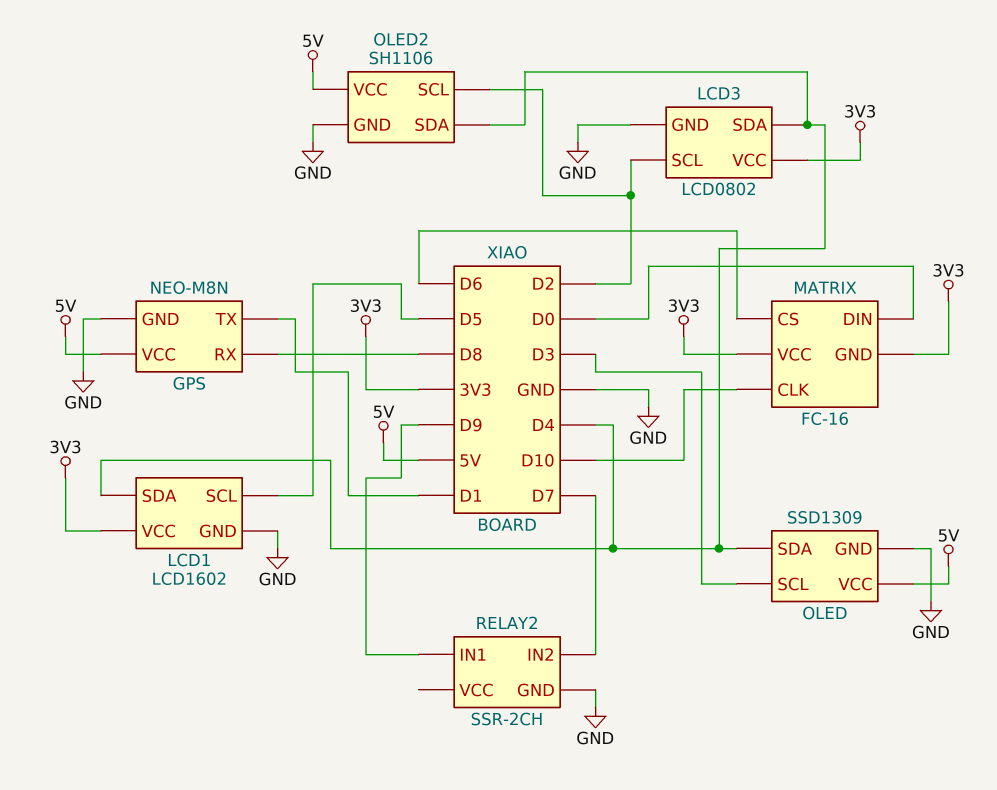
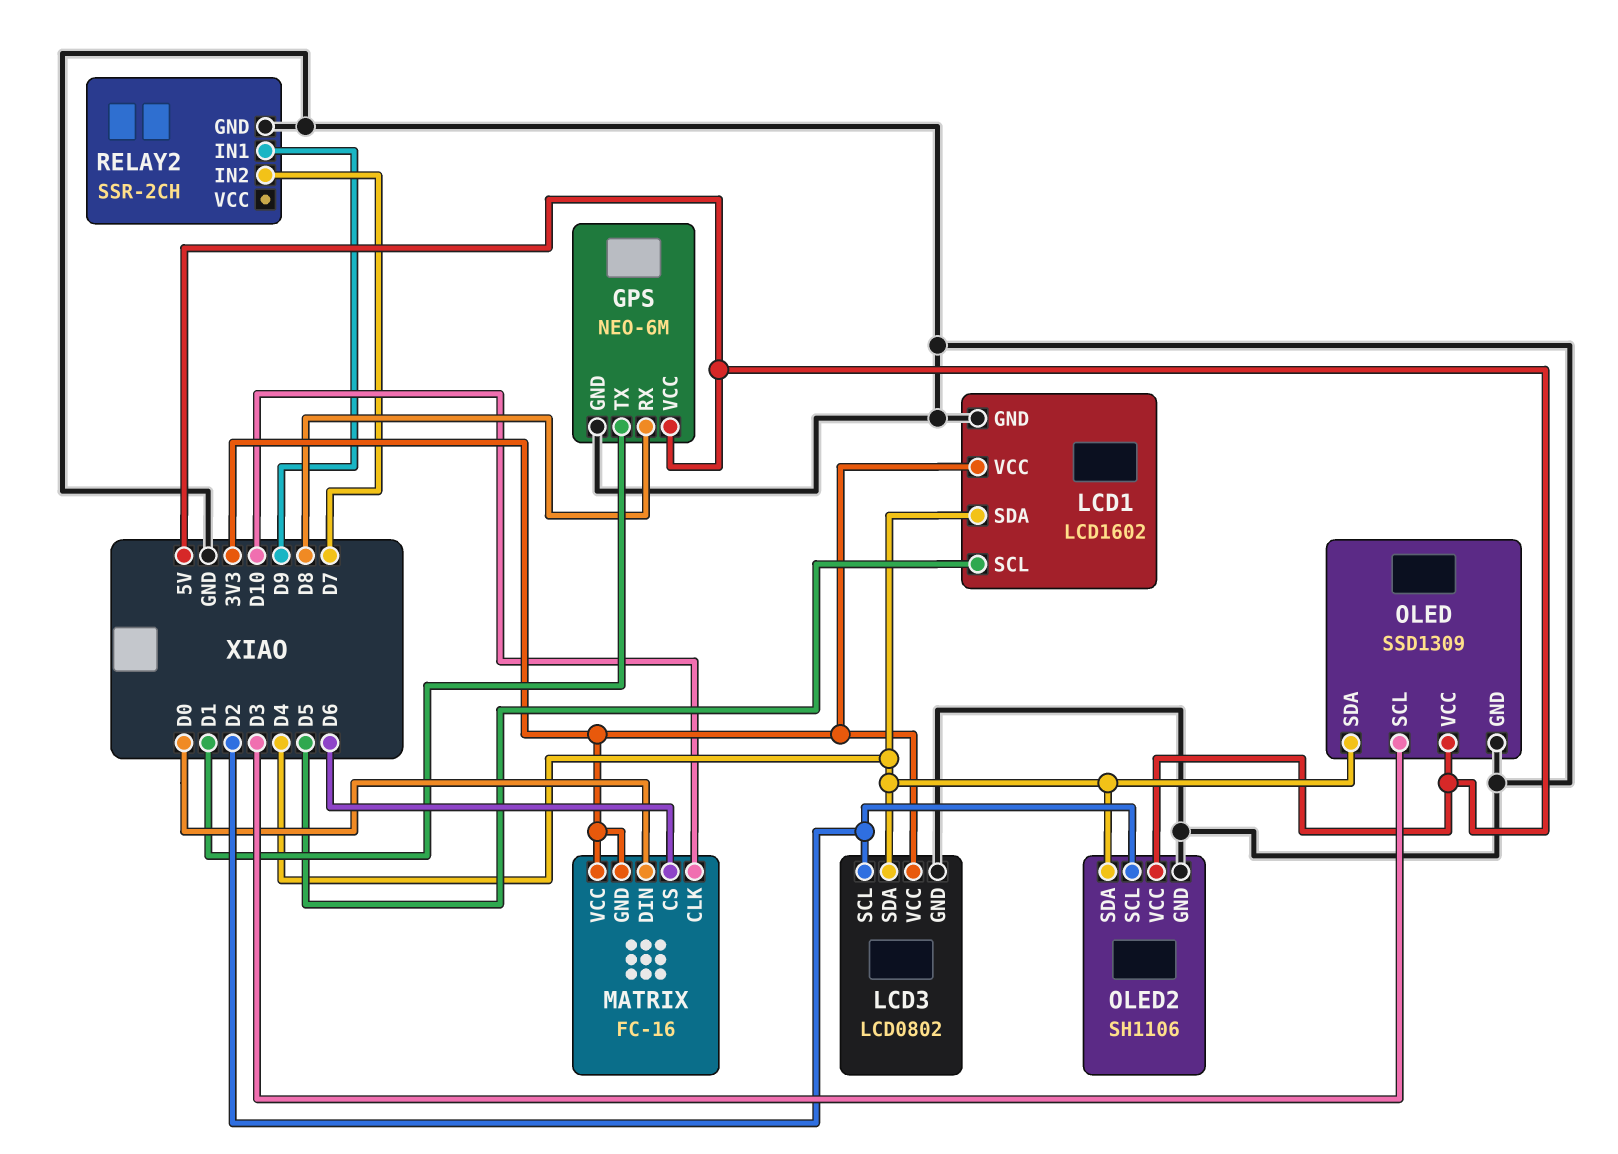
GPS: NEO-M8N -> NEO-6M

